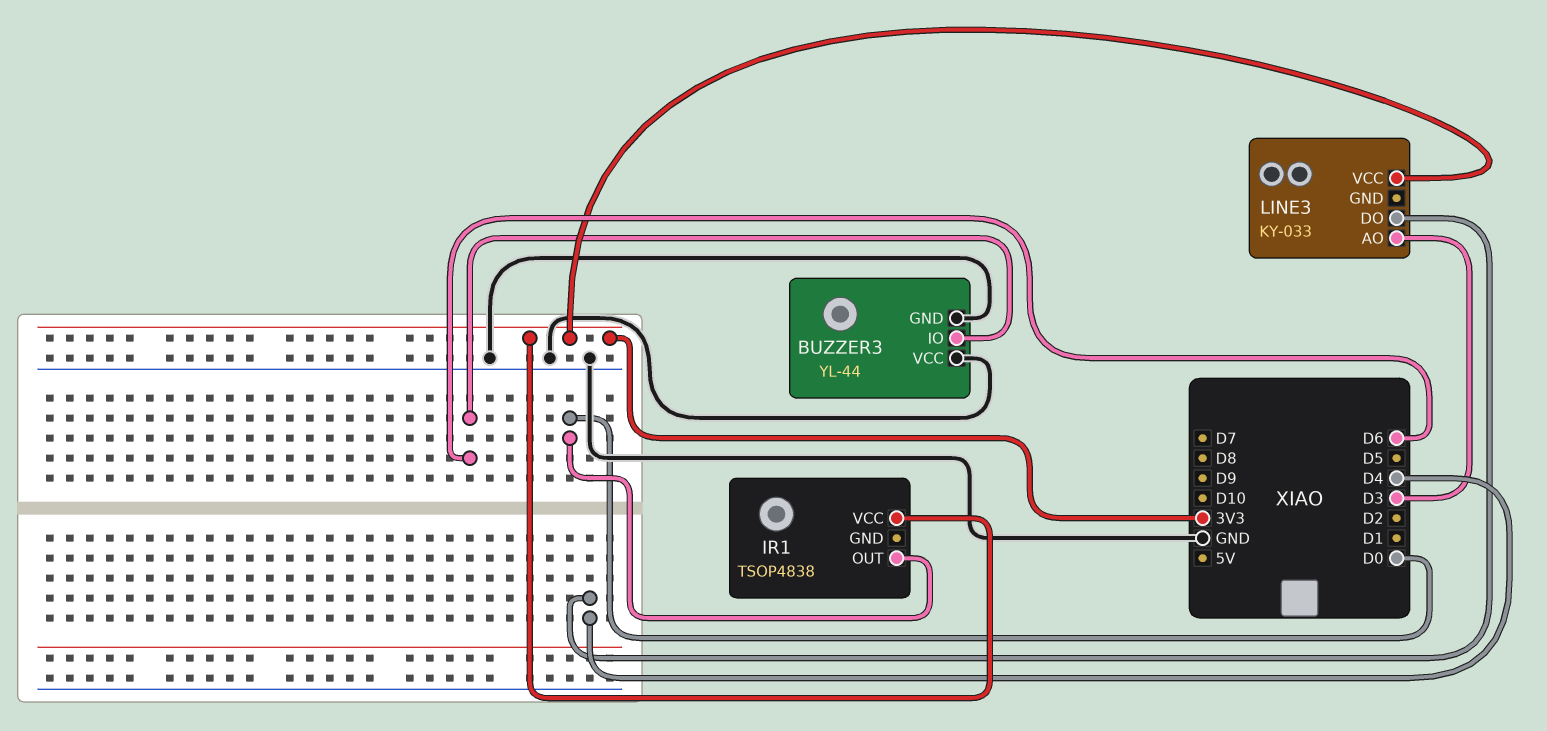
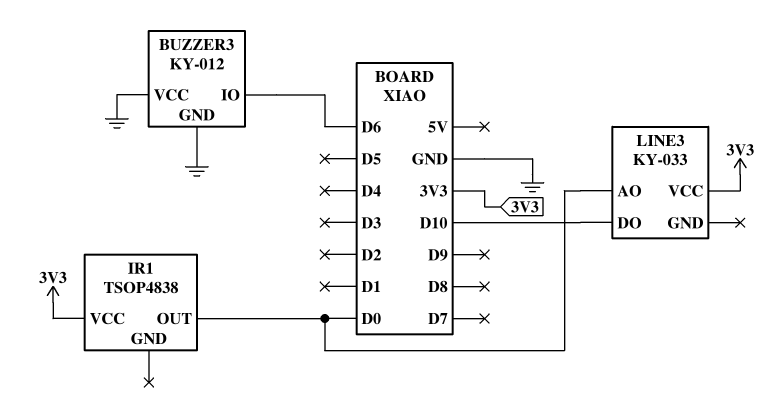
BUZZER3: YL-44 -> KY-012
LINE3 pin AO: D3 -> D0
LINE3 pin DO: D4 -> D10

